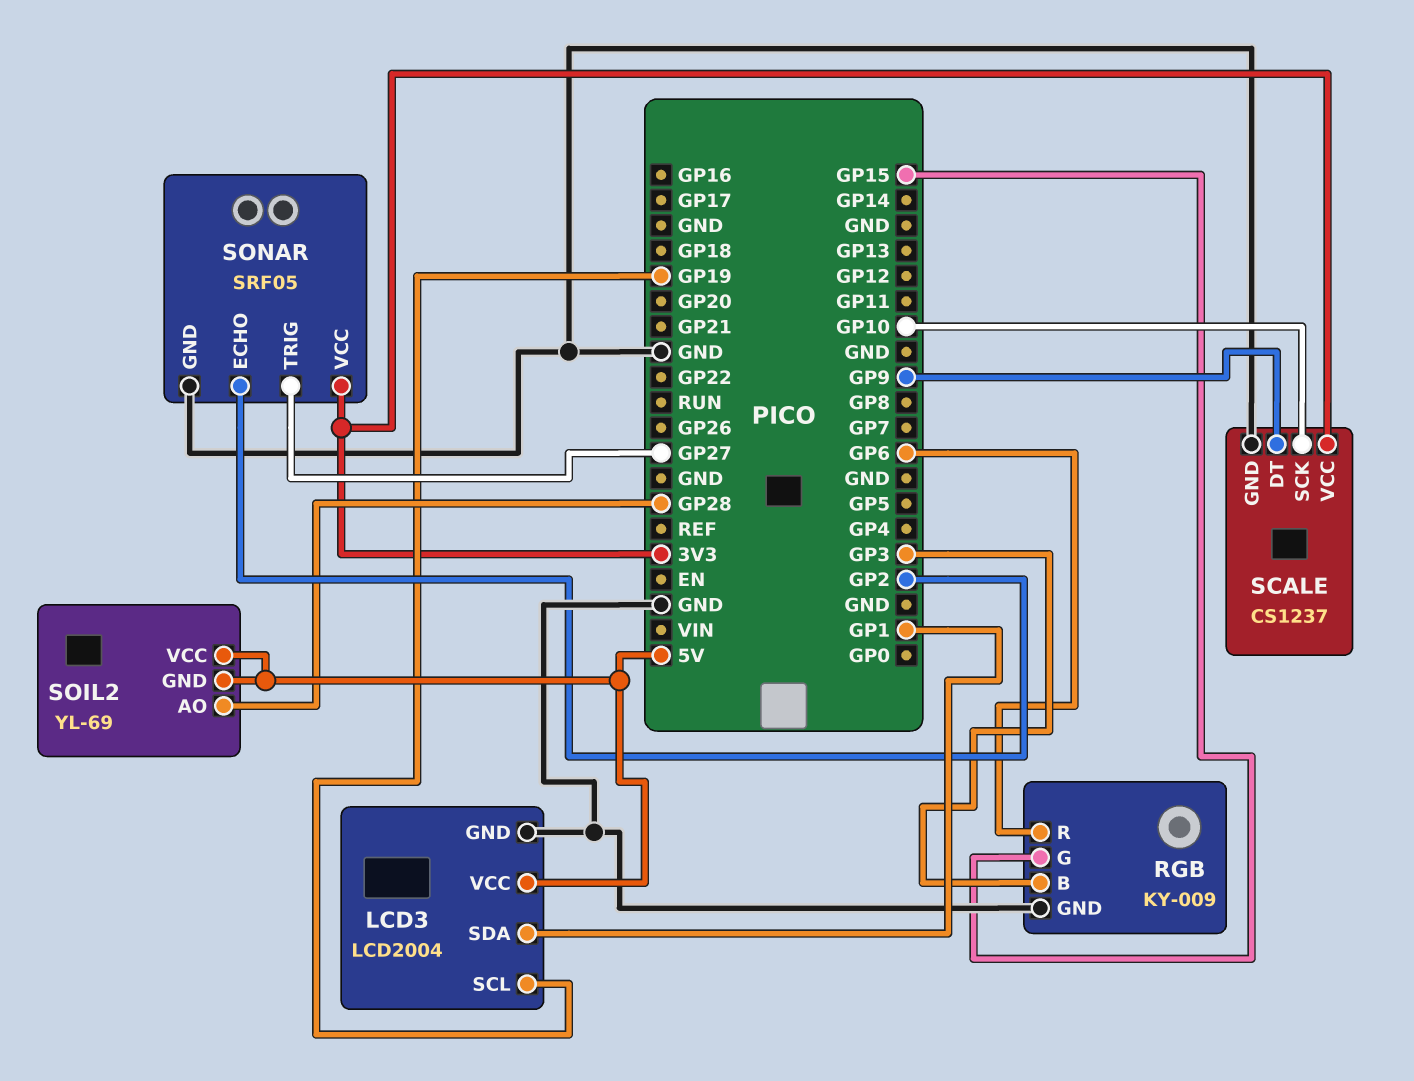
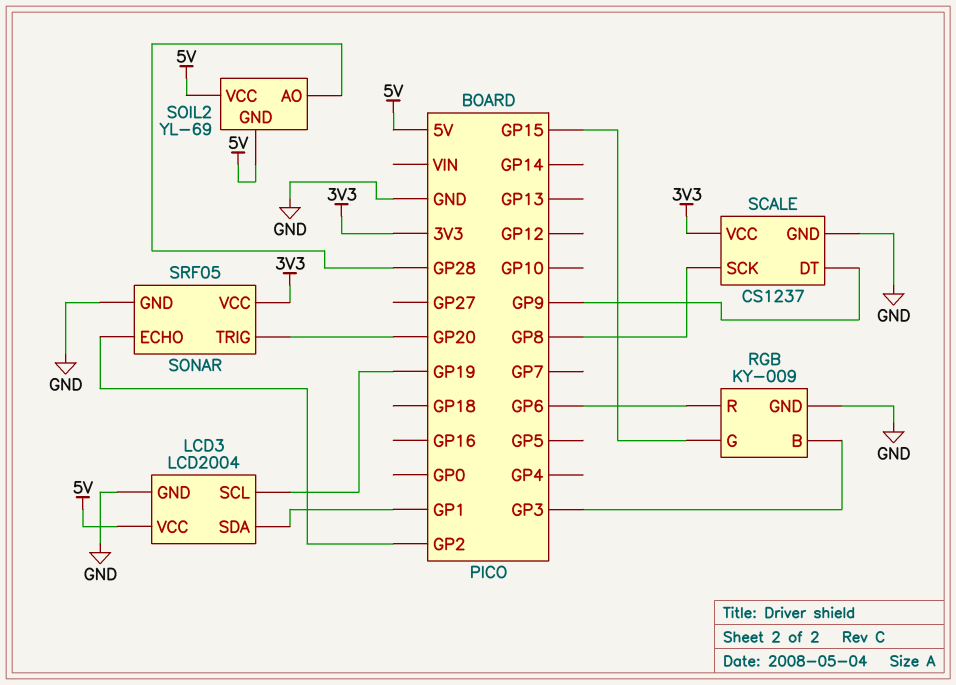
SCALE pin SCK: GP10 -> GP8
SONAR pin TRIG: GP27 -> GP20

